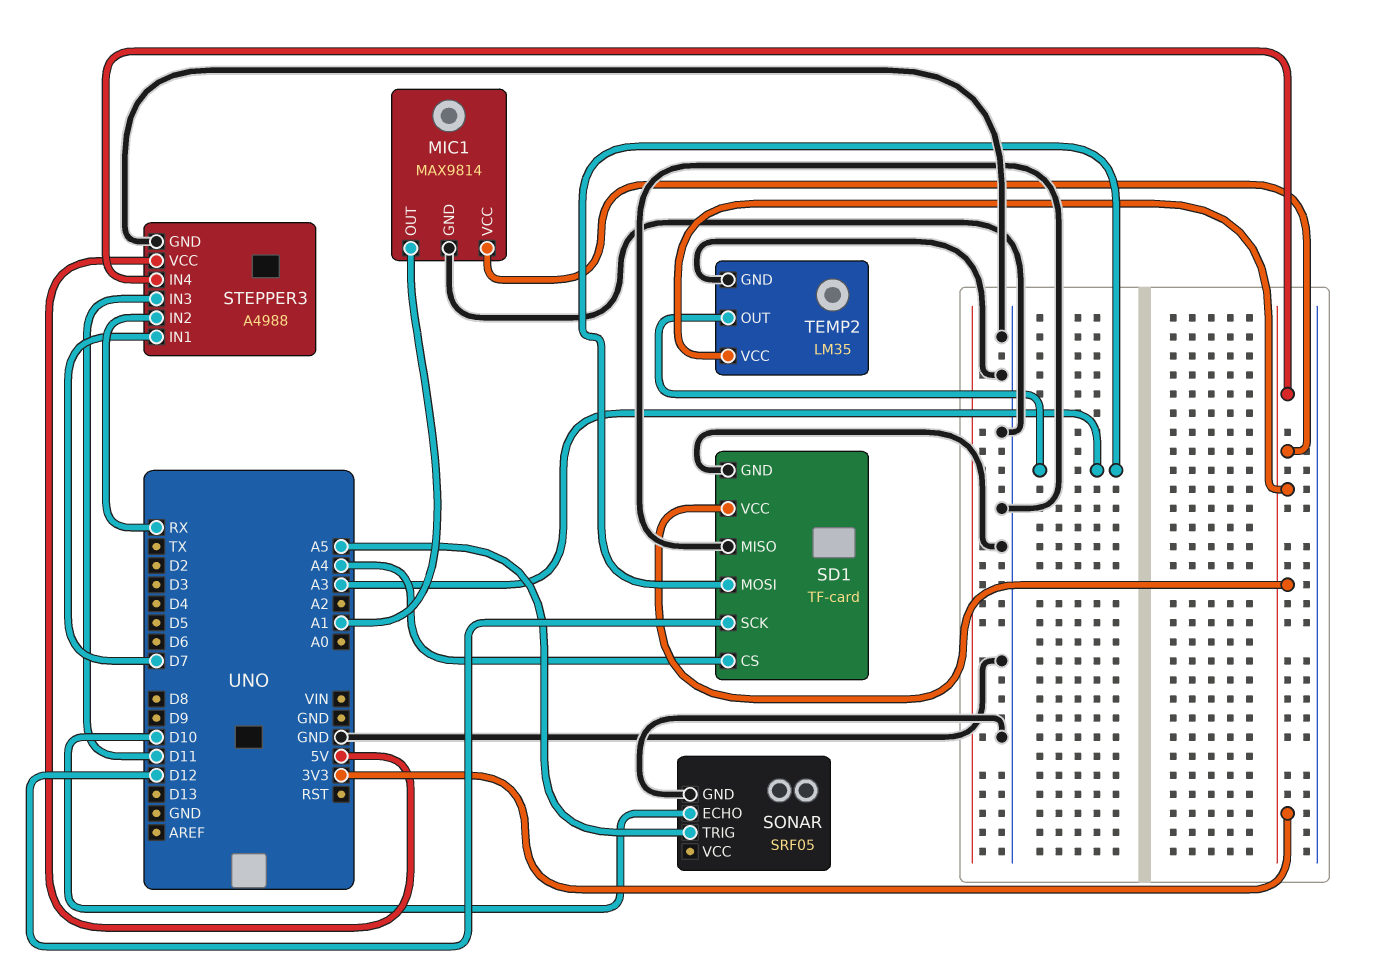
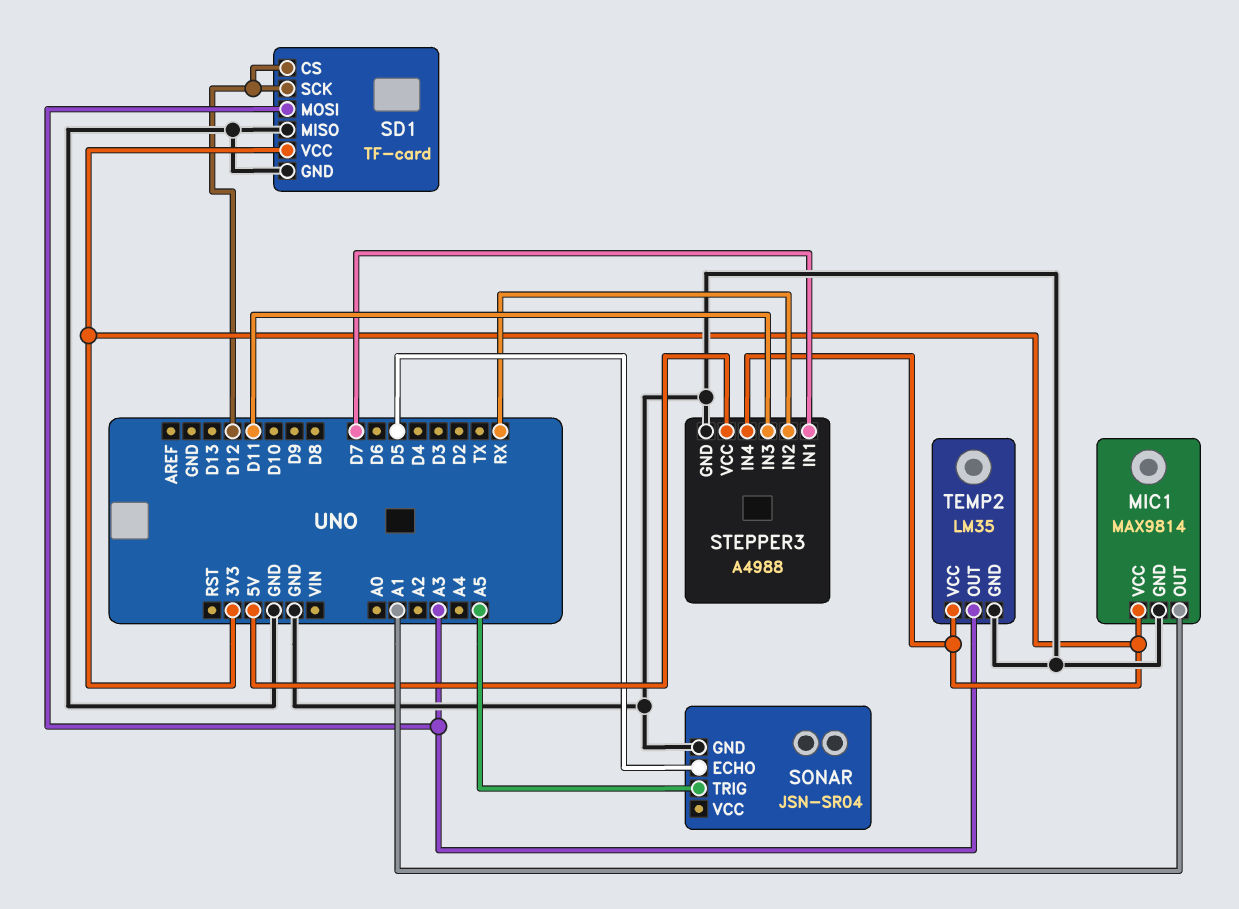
SD1 pin CS: A4 -> D12
SONAR: SRF05 -> JSN-SR04
SONAR pin ECHO: D10 -> D5

